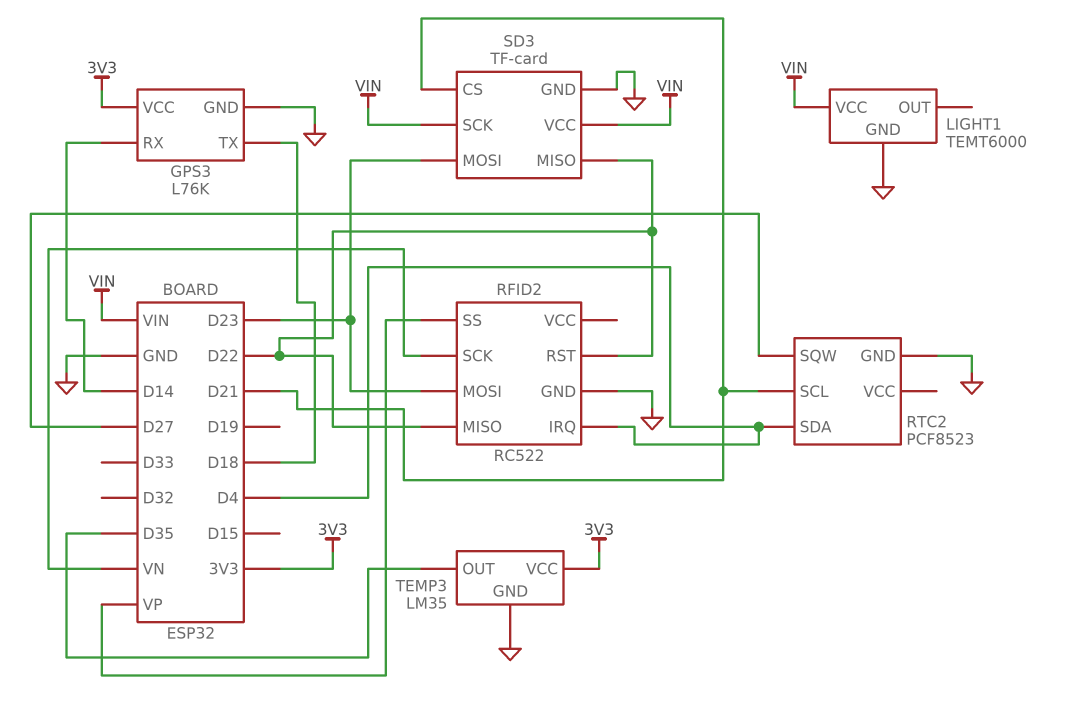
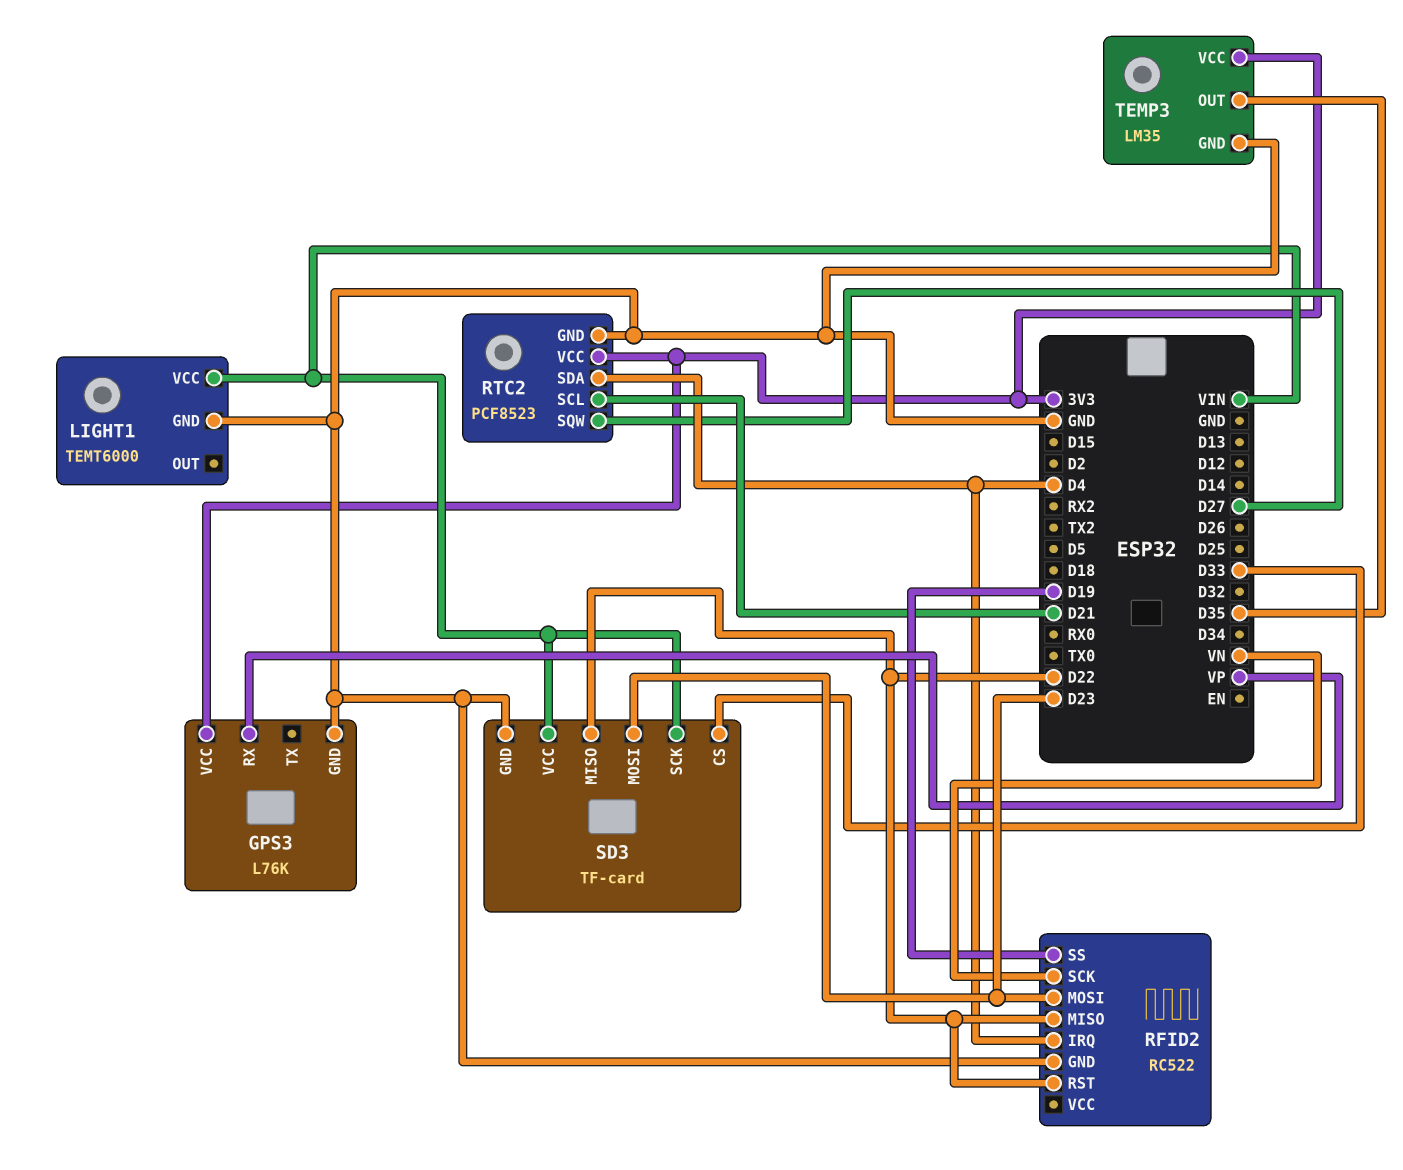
GPS3 pin RX: D14 -> VP
GPS3 pin TX: D18 -> none
RFID2 pin SS: VP -> D19
RTC2 pin VCC: none -> 3V3
SD3 pin CS: D21 -> D33

